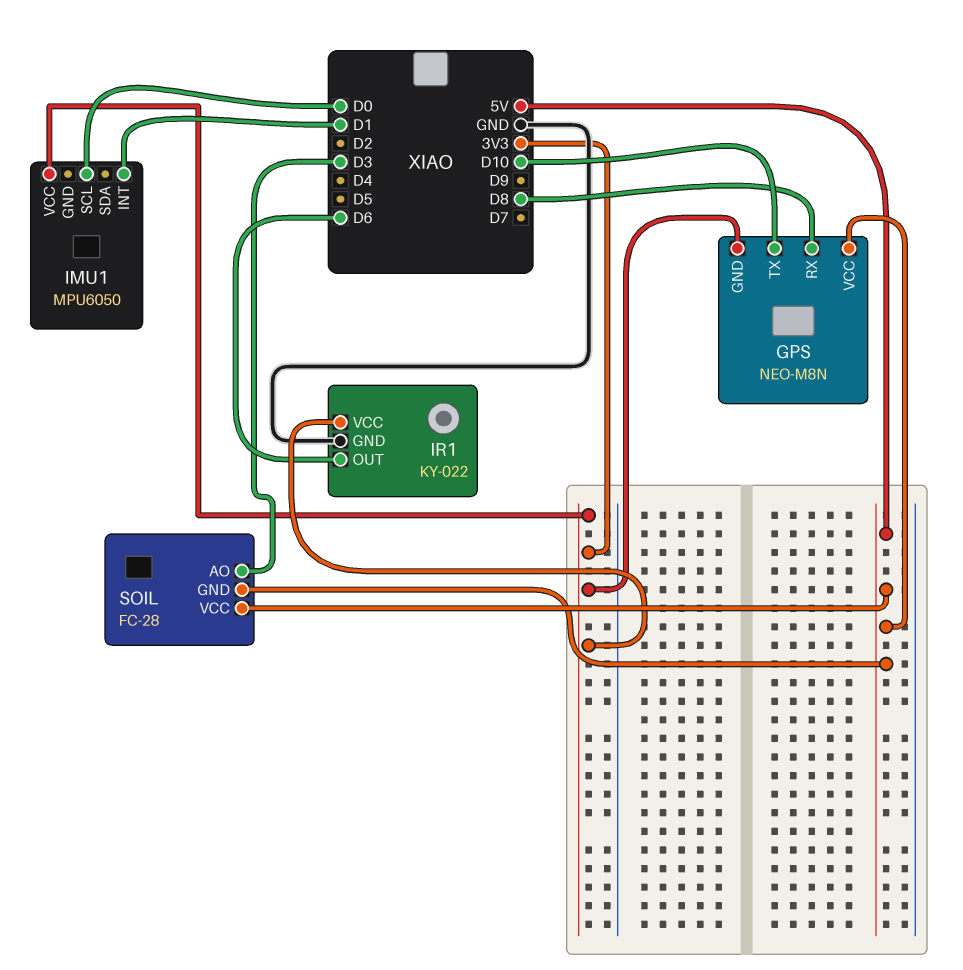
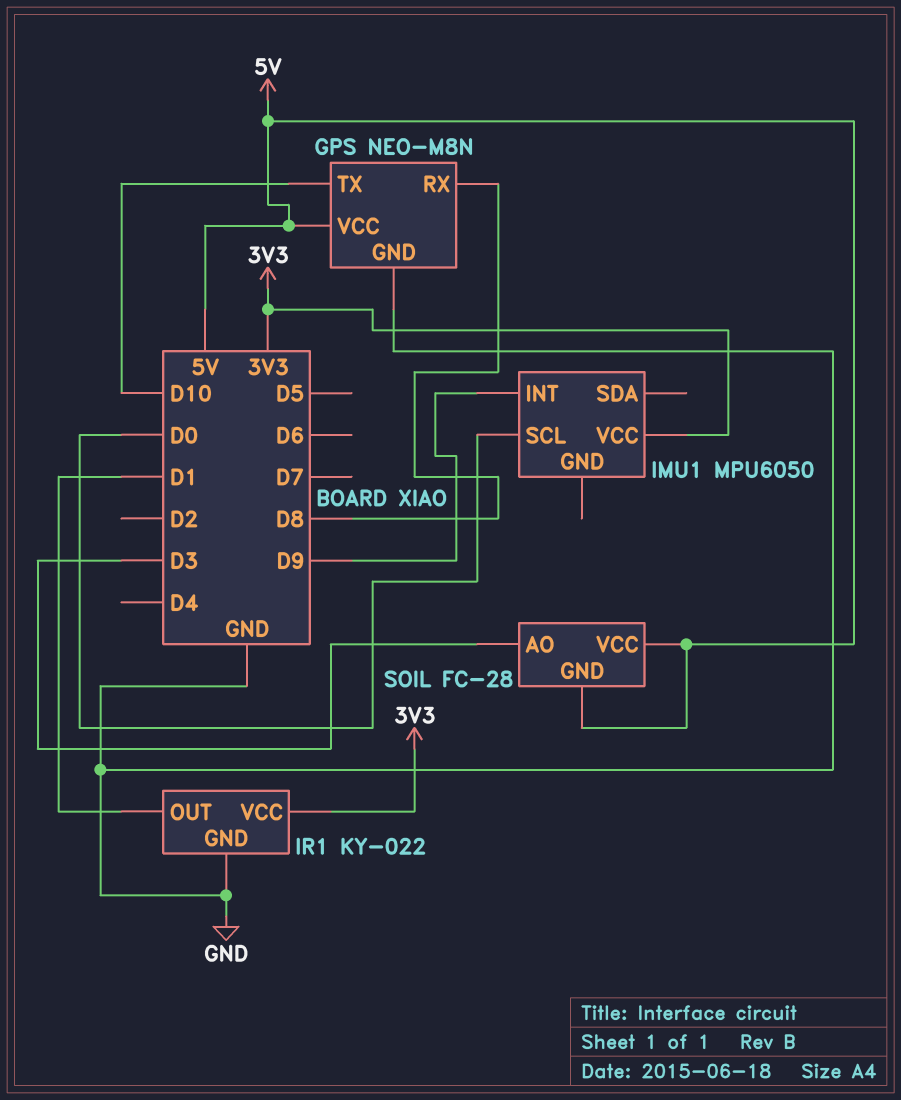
GPS pin GND: 3V3 -> GND
IMU1 pin INT: D1 -> D9
IR1 pin OUT: D6 -> D1

